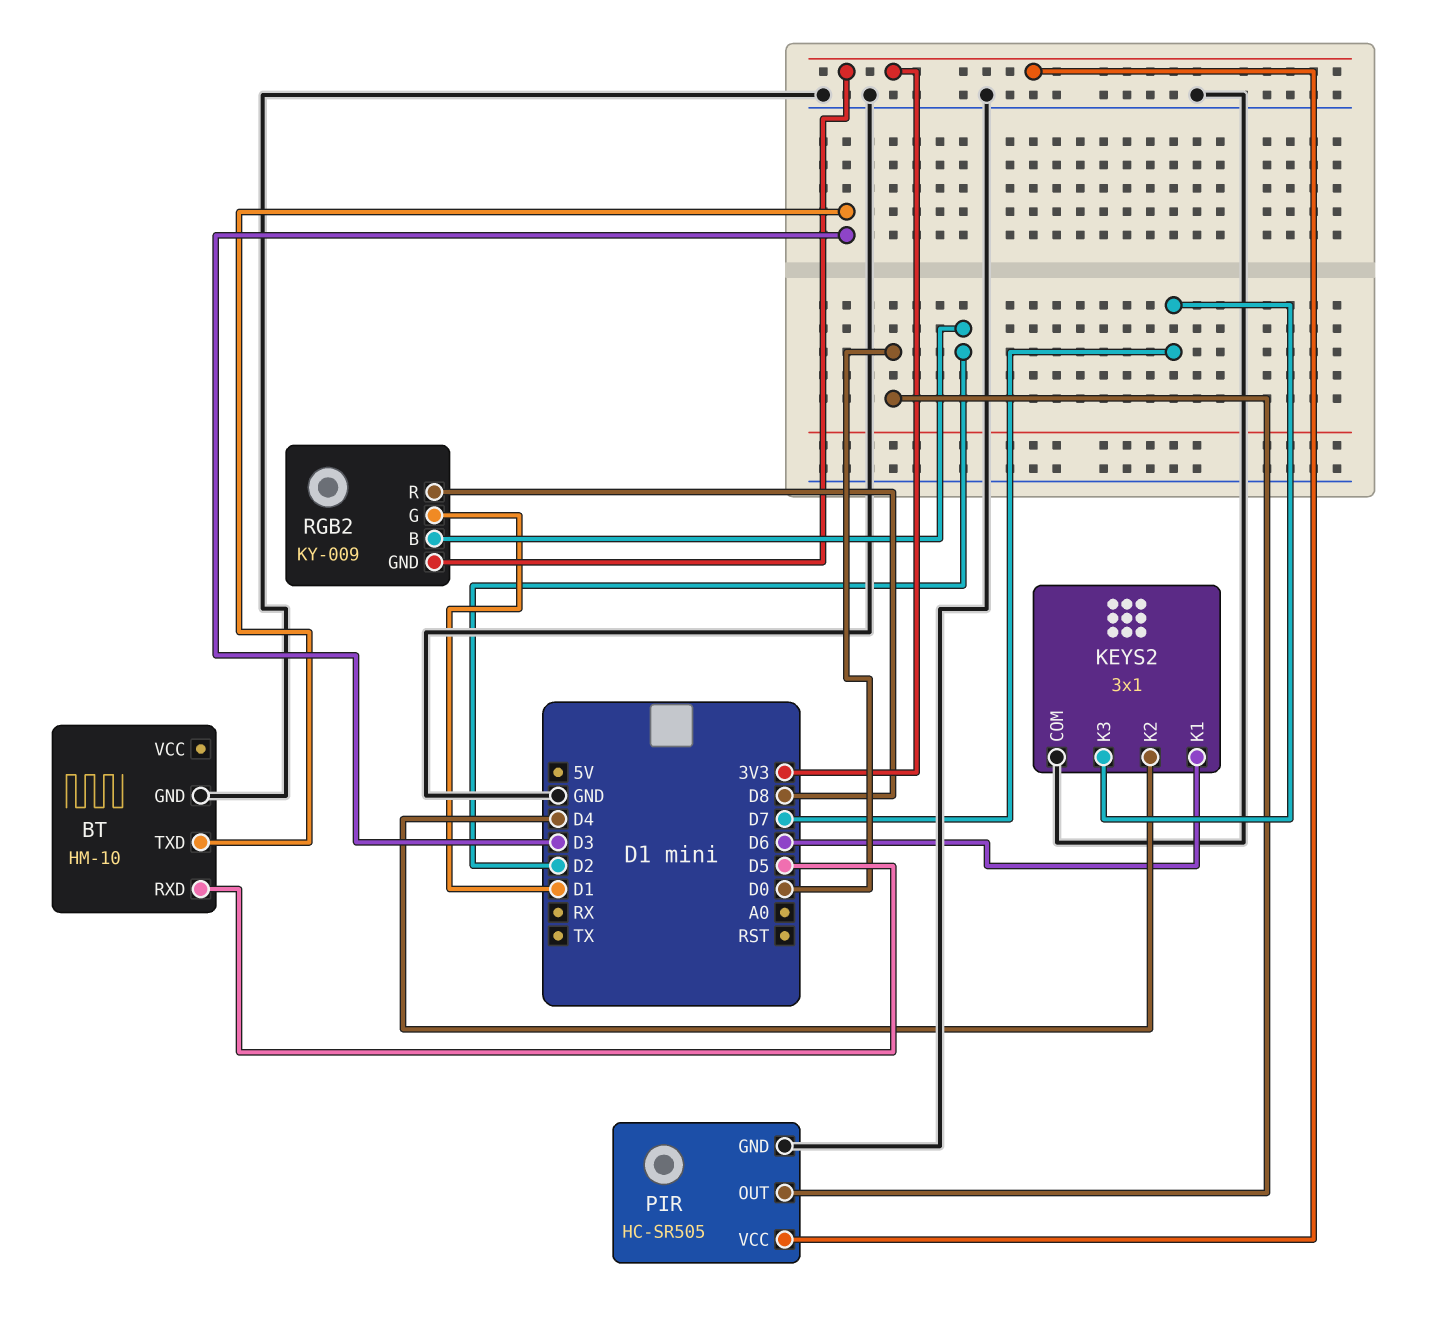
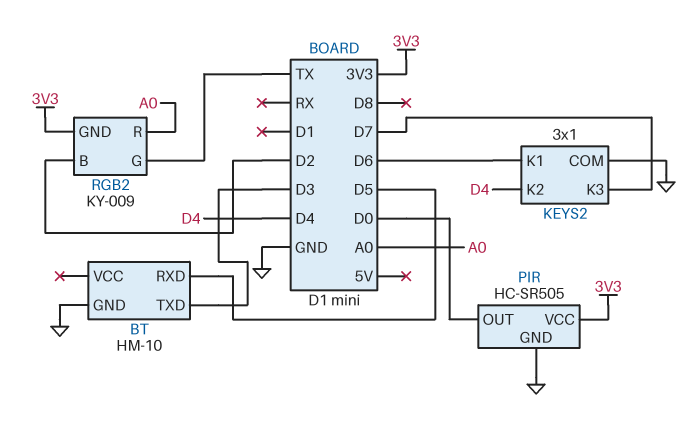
RGB2 pin G: D1 -> TX
RGB2 pin R: D8 -> A0

